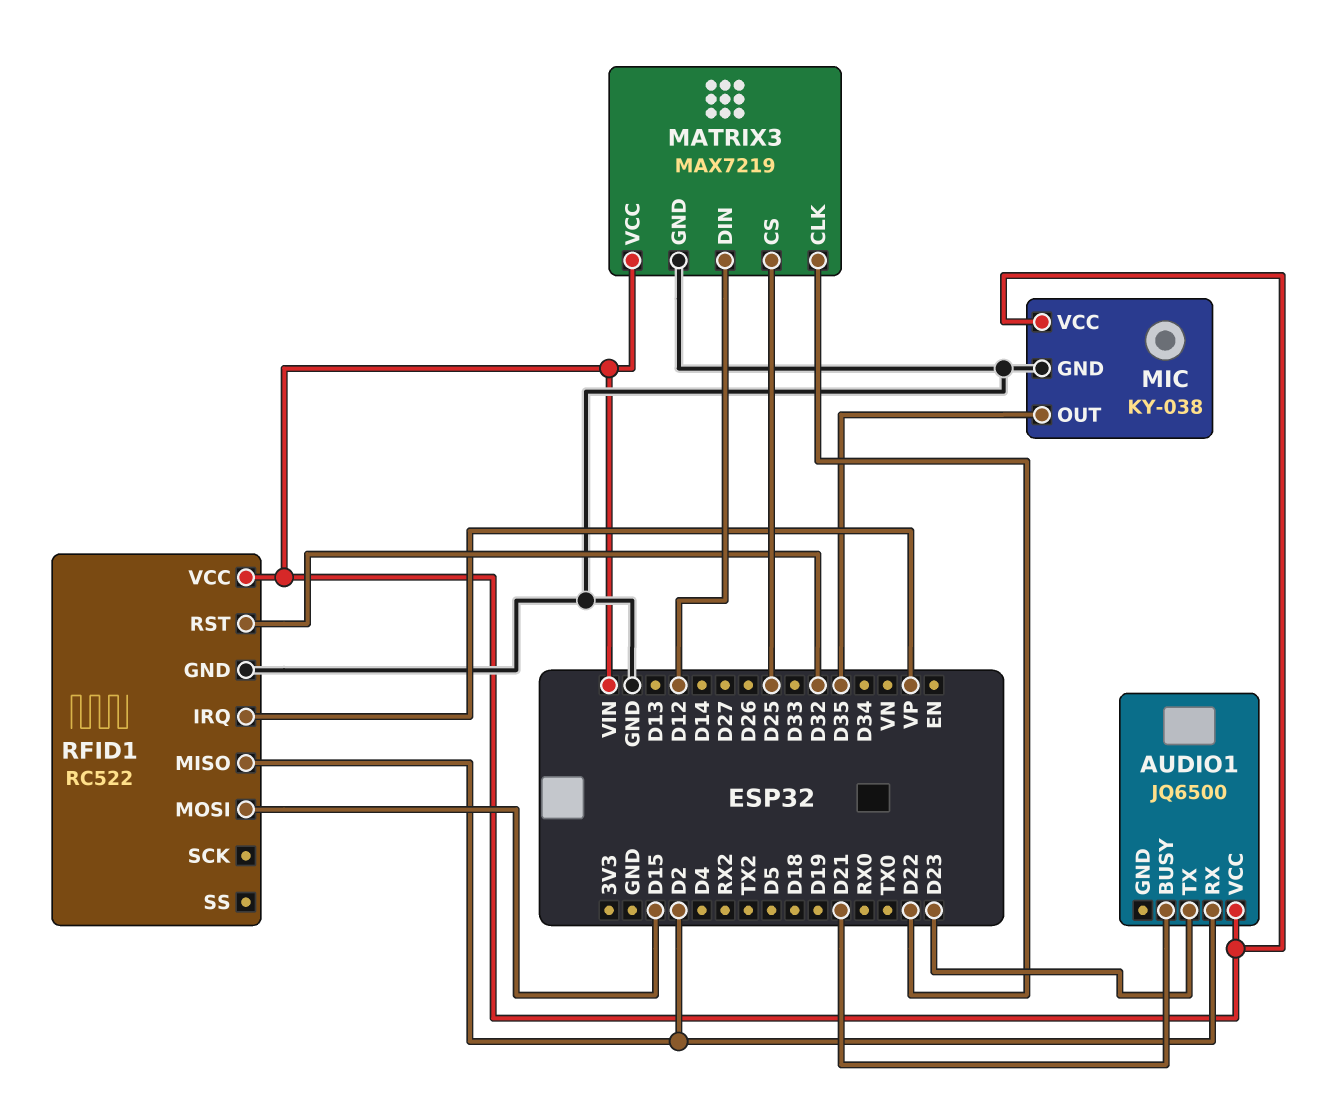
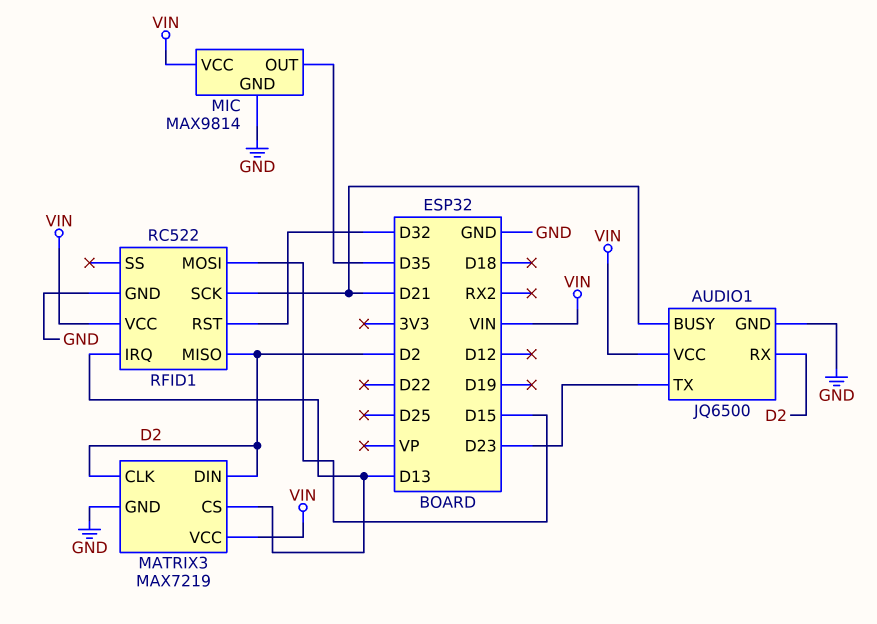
AUDIO1 pin GND: none -> GND
MATRIX3 pin CLK: D22 -> D2
MATRIX3 pin CS: D25 -> D13
MATRIX3 pin DIN: D12 -> D2
MIC: KY-038 -> MAX9814
RFID1 pin IRQ: VP -> D13
RFID1 pin SCK: none -> D21

